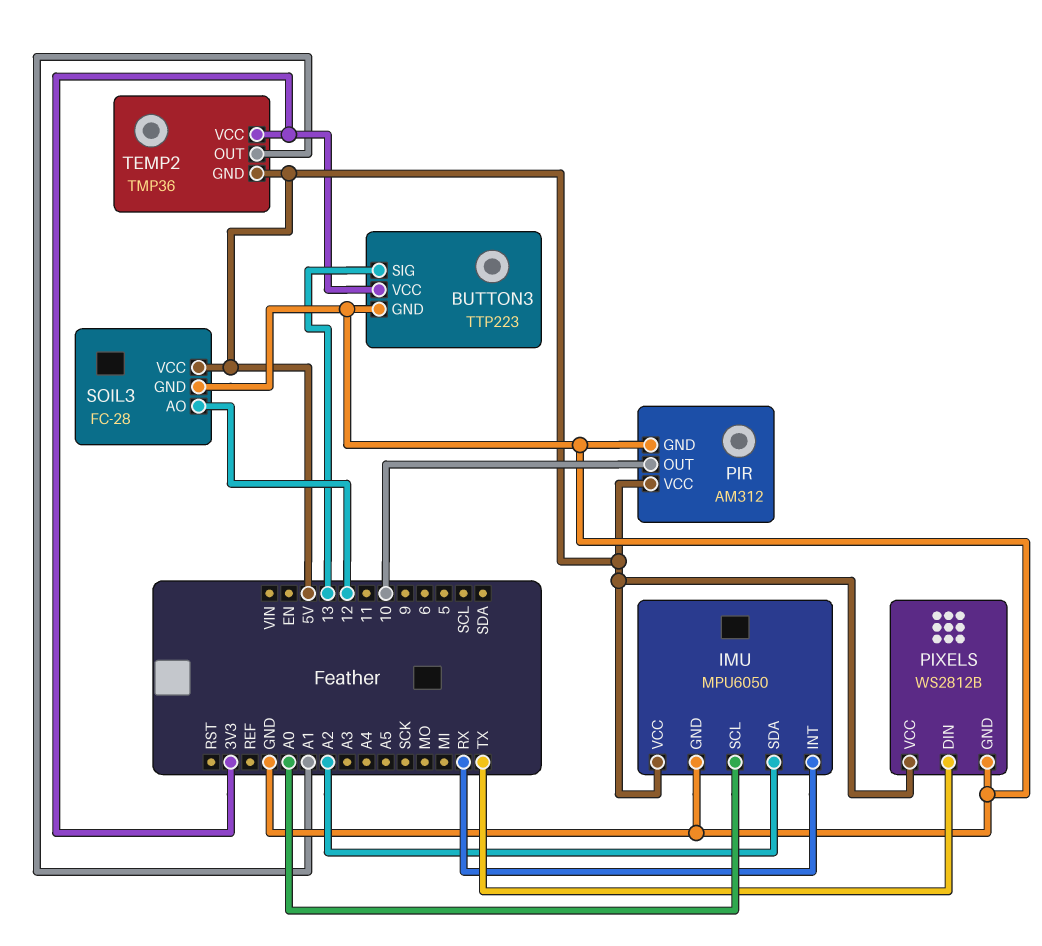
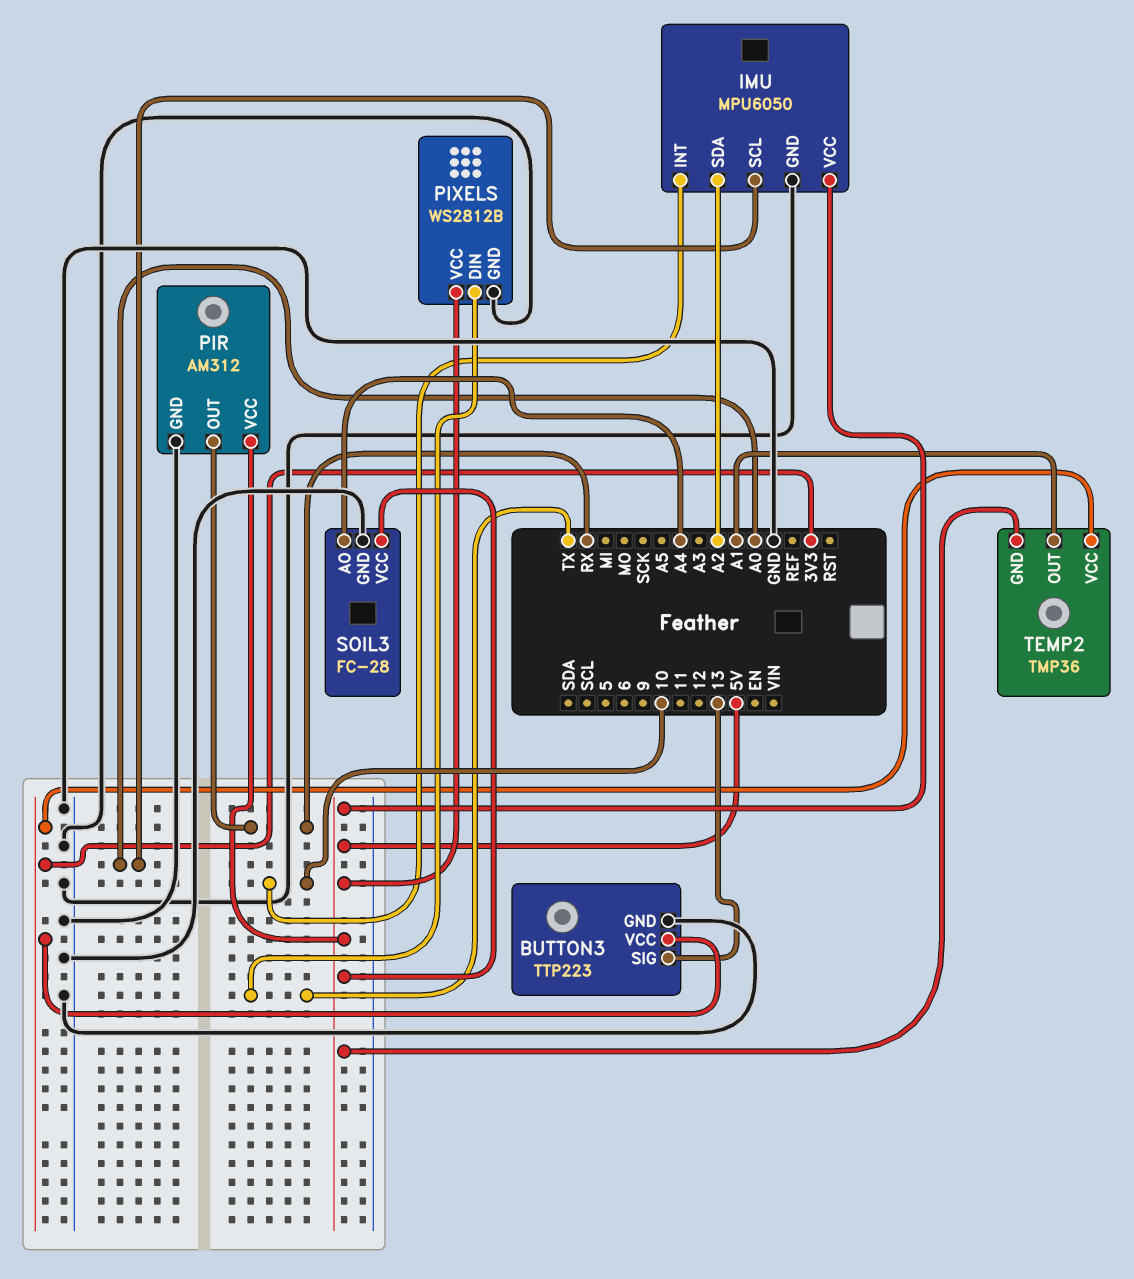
IMU pin INT: RX -> 10
PIR pin OUT: 10 -> RX
SOIL3 pin AO: 12 -> A4

